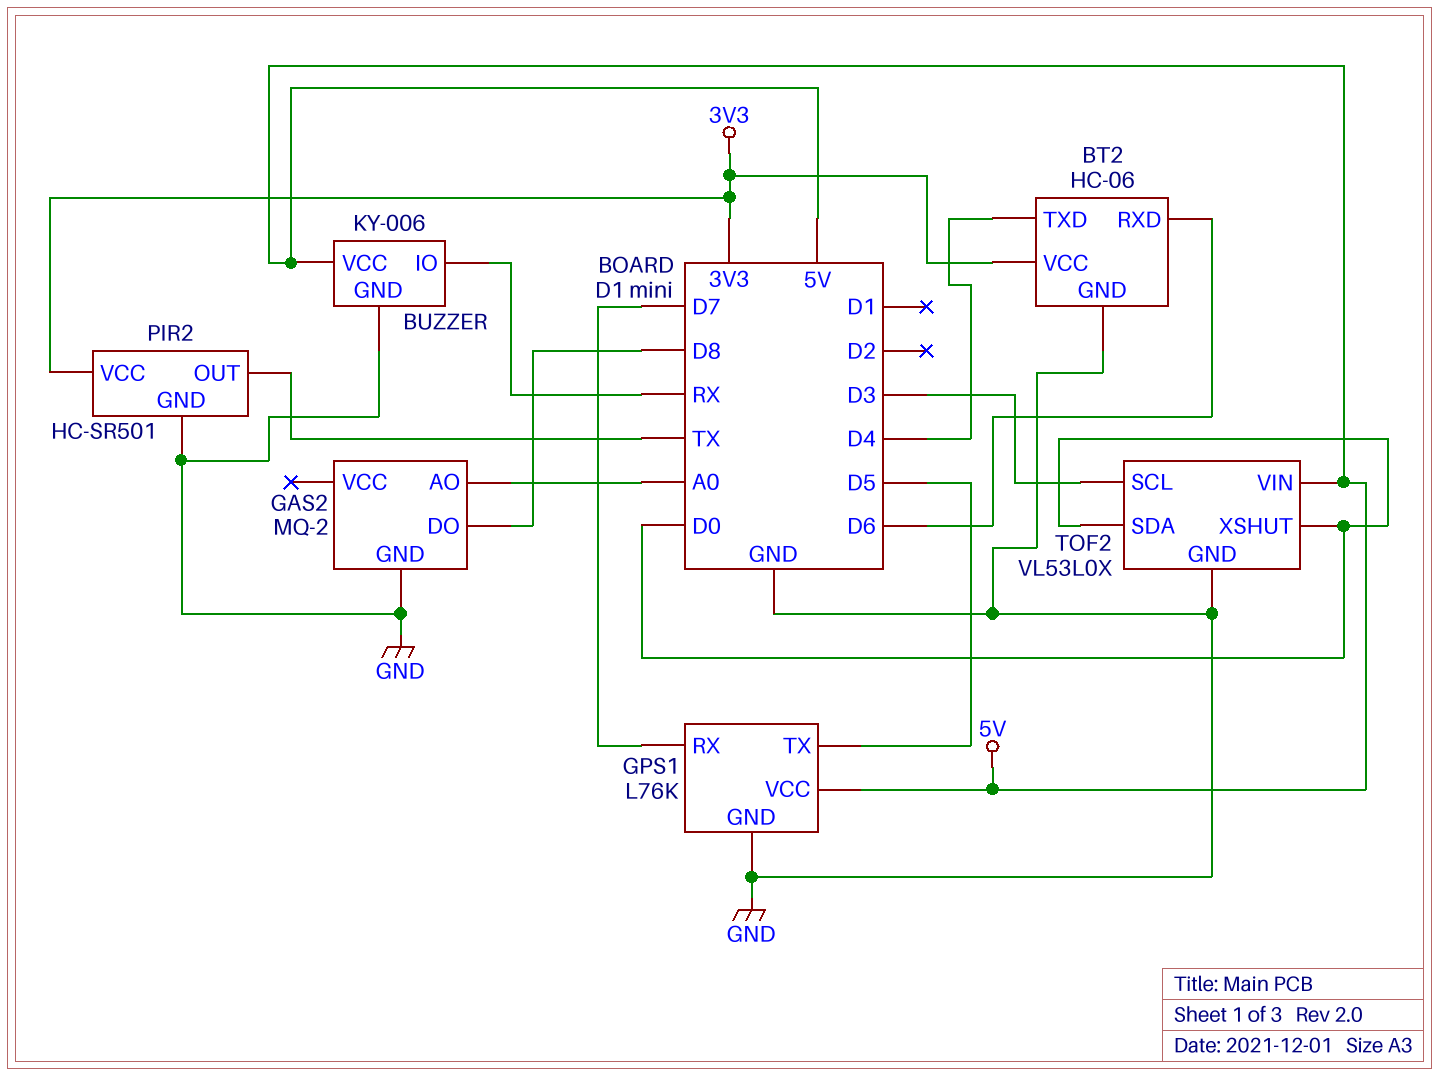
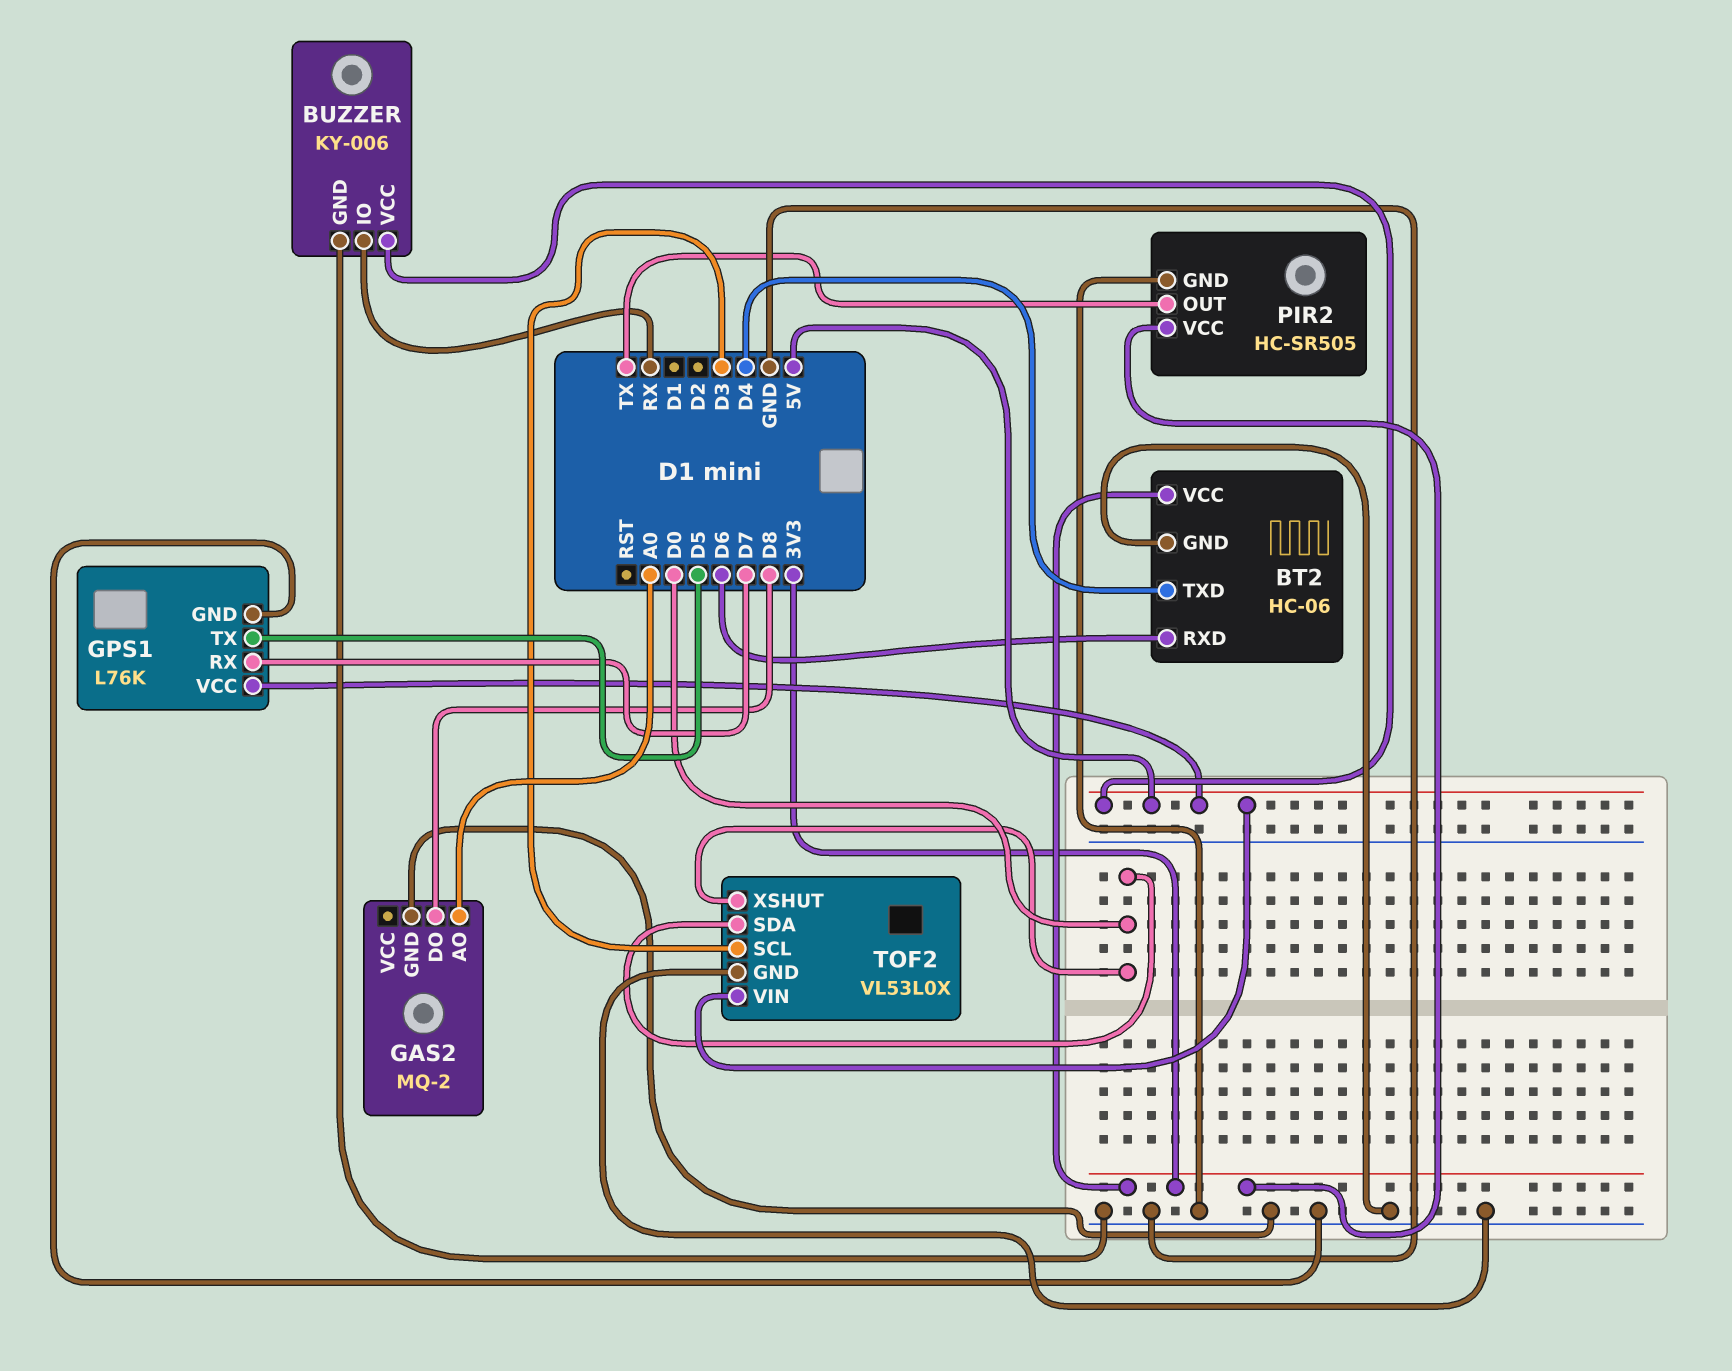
PIR2: HC-SR501 -> HC-SR505

